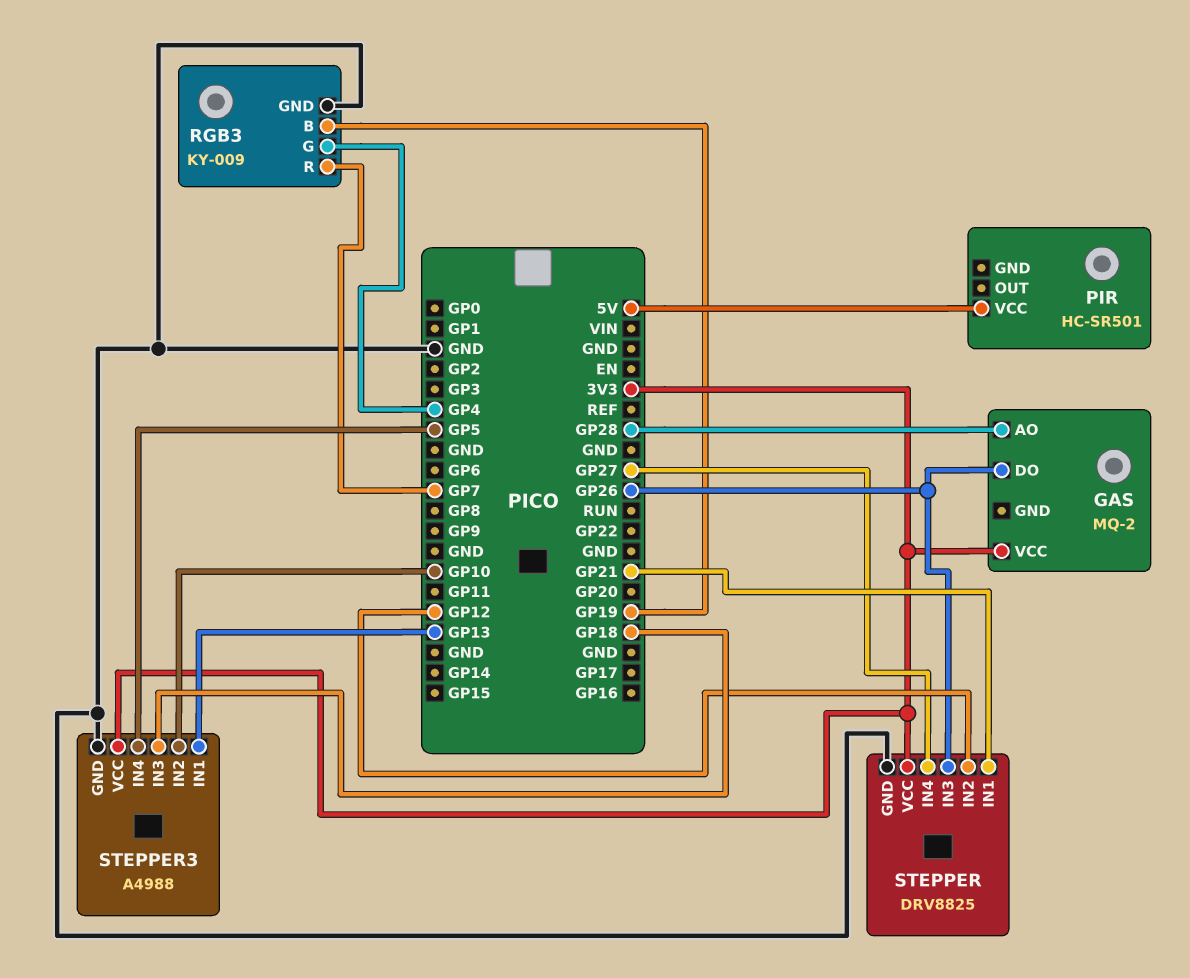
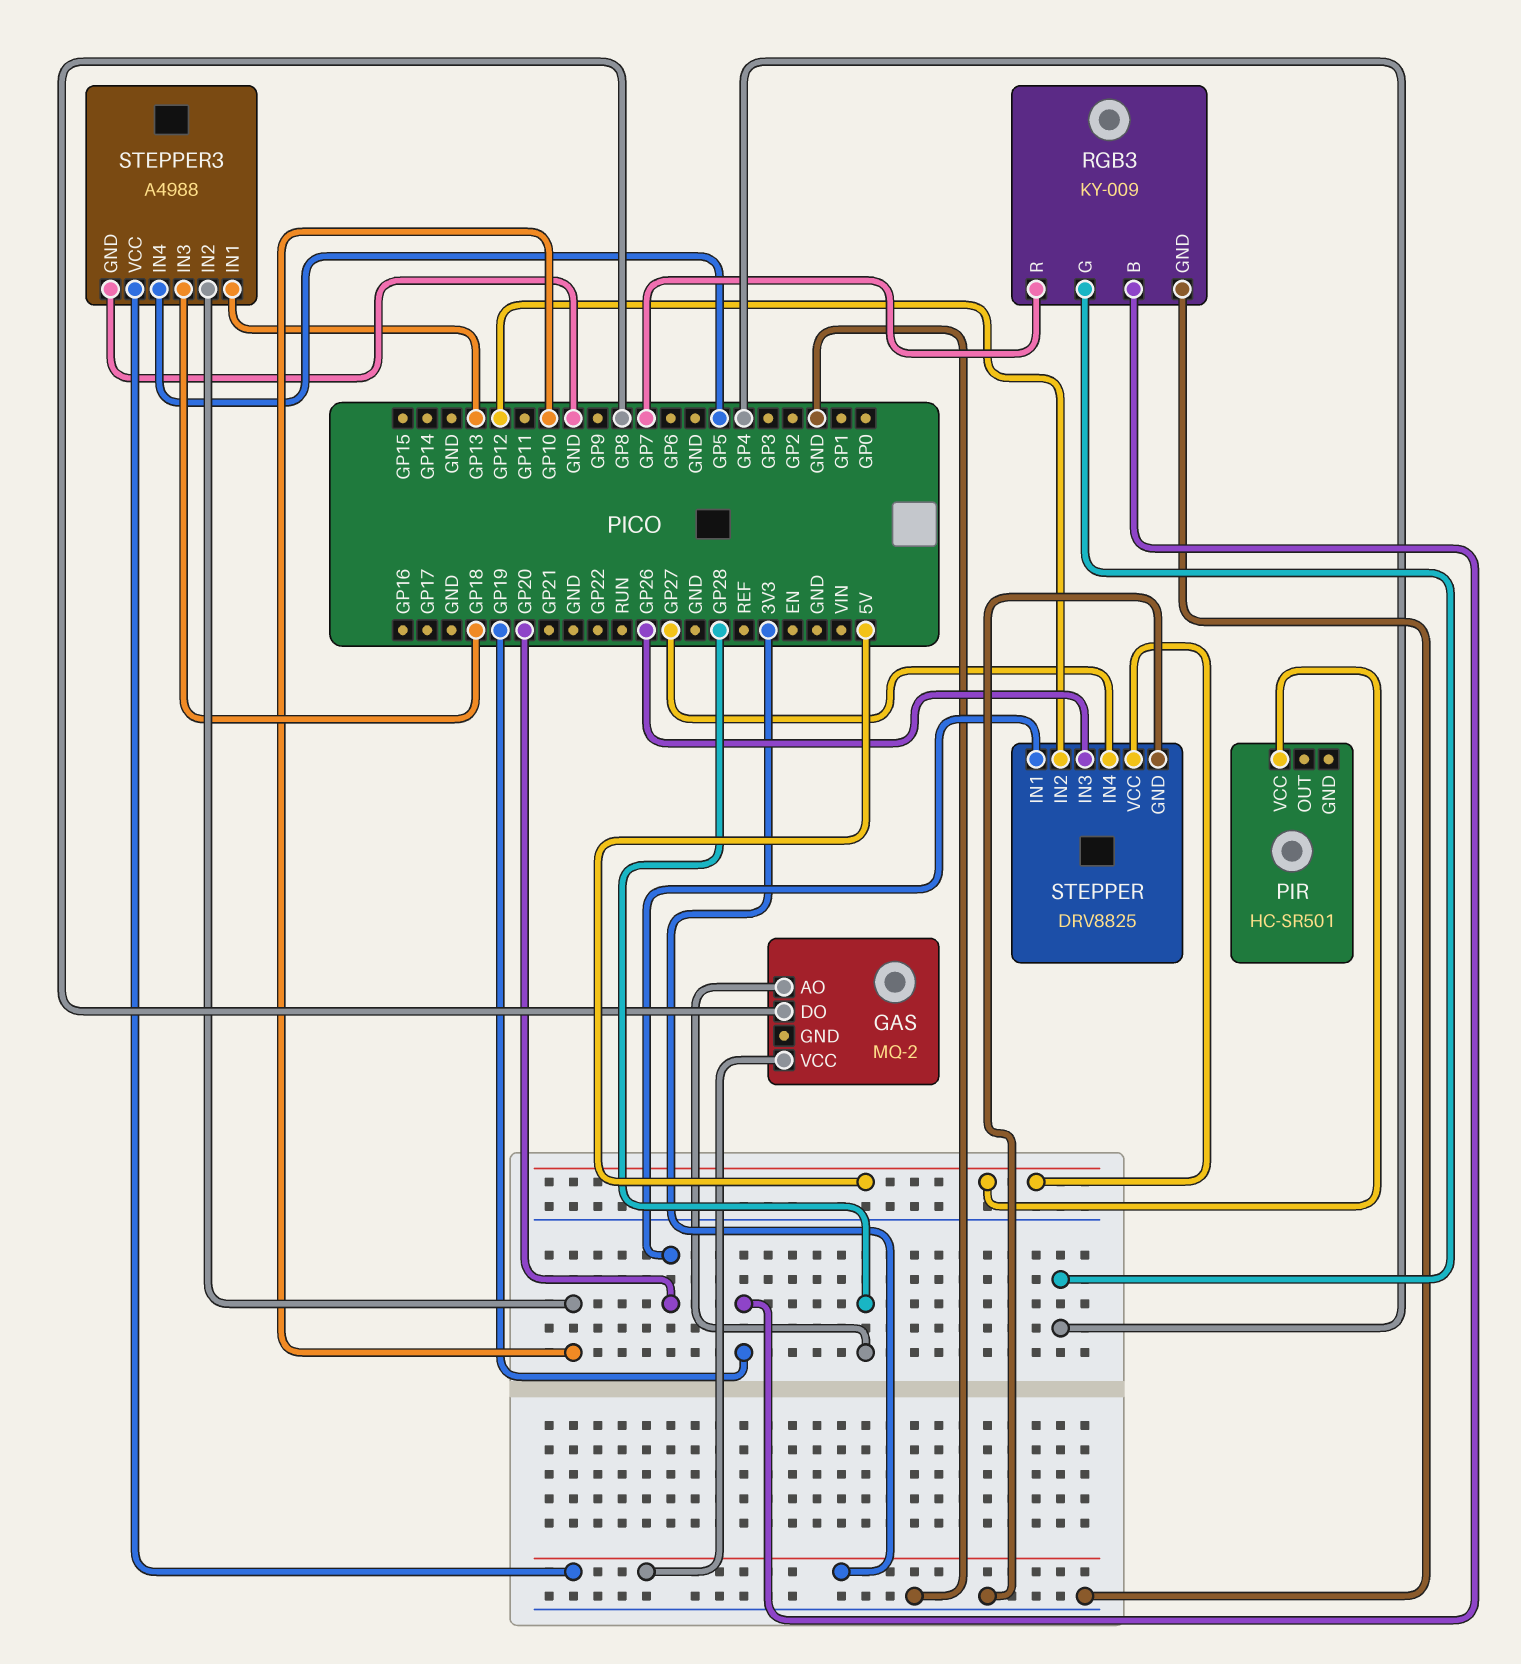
GAS pin DO: GP26 -> GP8
STEPPER pin IN1: GP21 -> GP20
STEPPER pin VCC: 3V3 -> 5V

